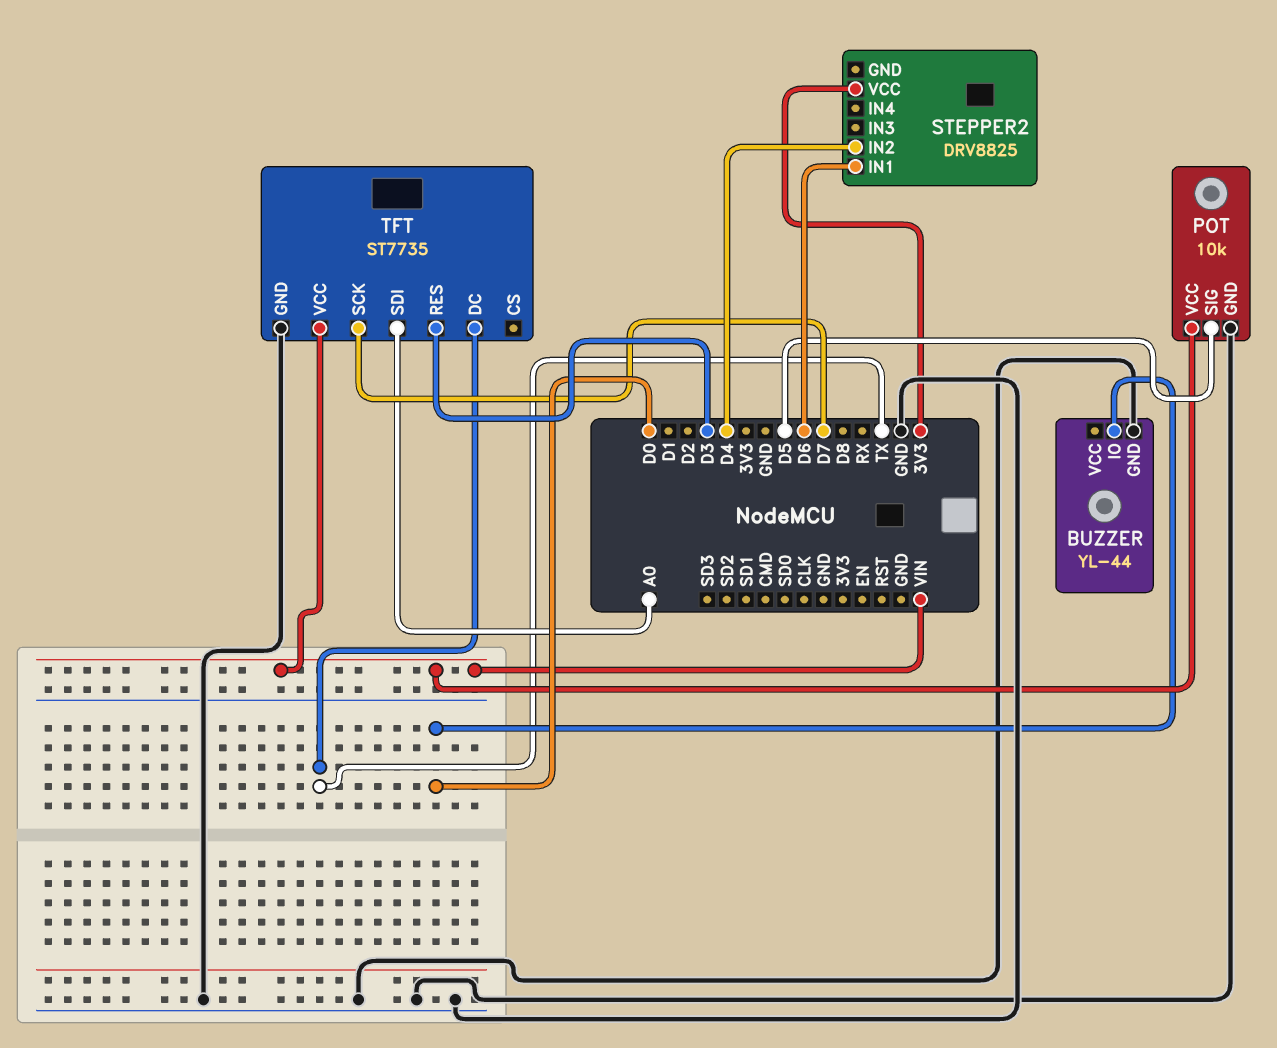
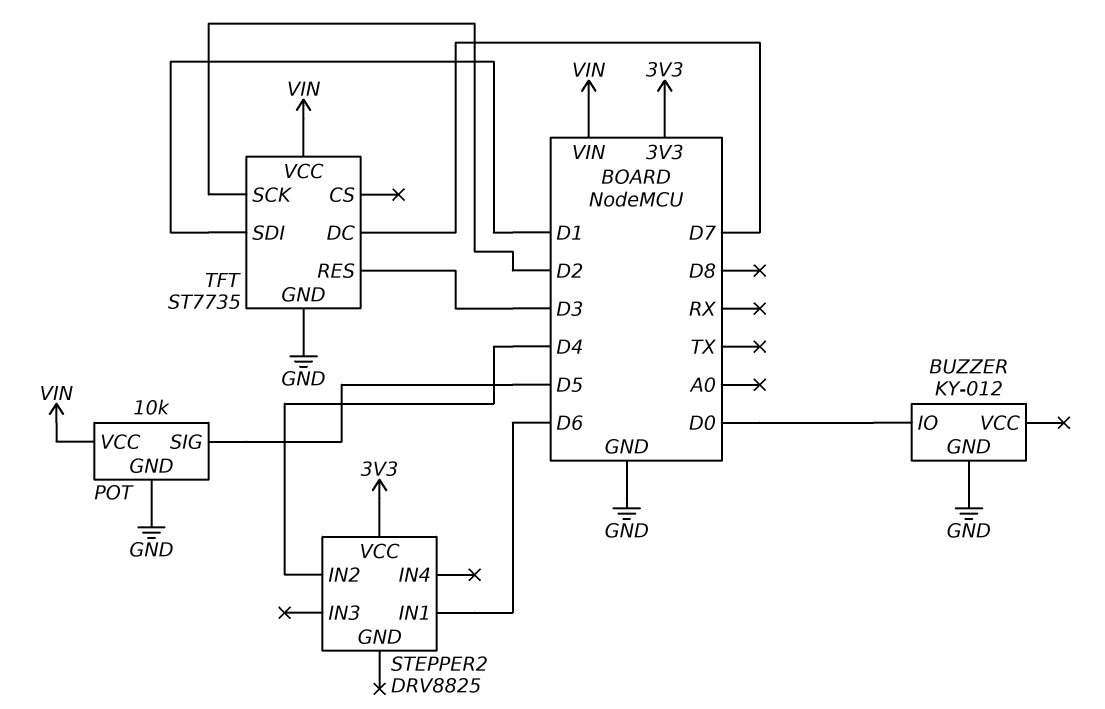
BUZZER: YL-44 -> KY-012
TFT pin DC: TX -> D7
TFT pin SCK: D7 -> D2
TFT pin SDI: A0 -> D1

